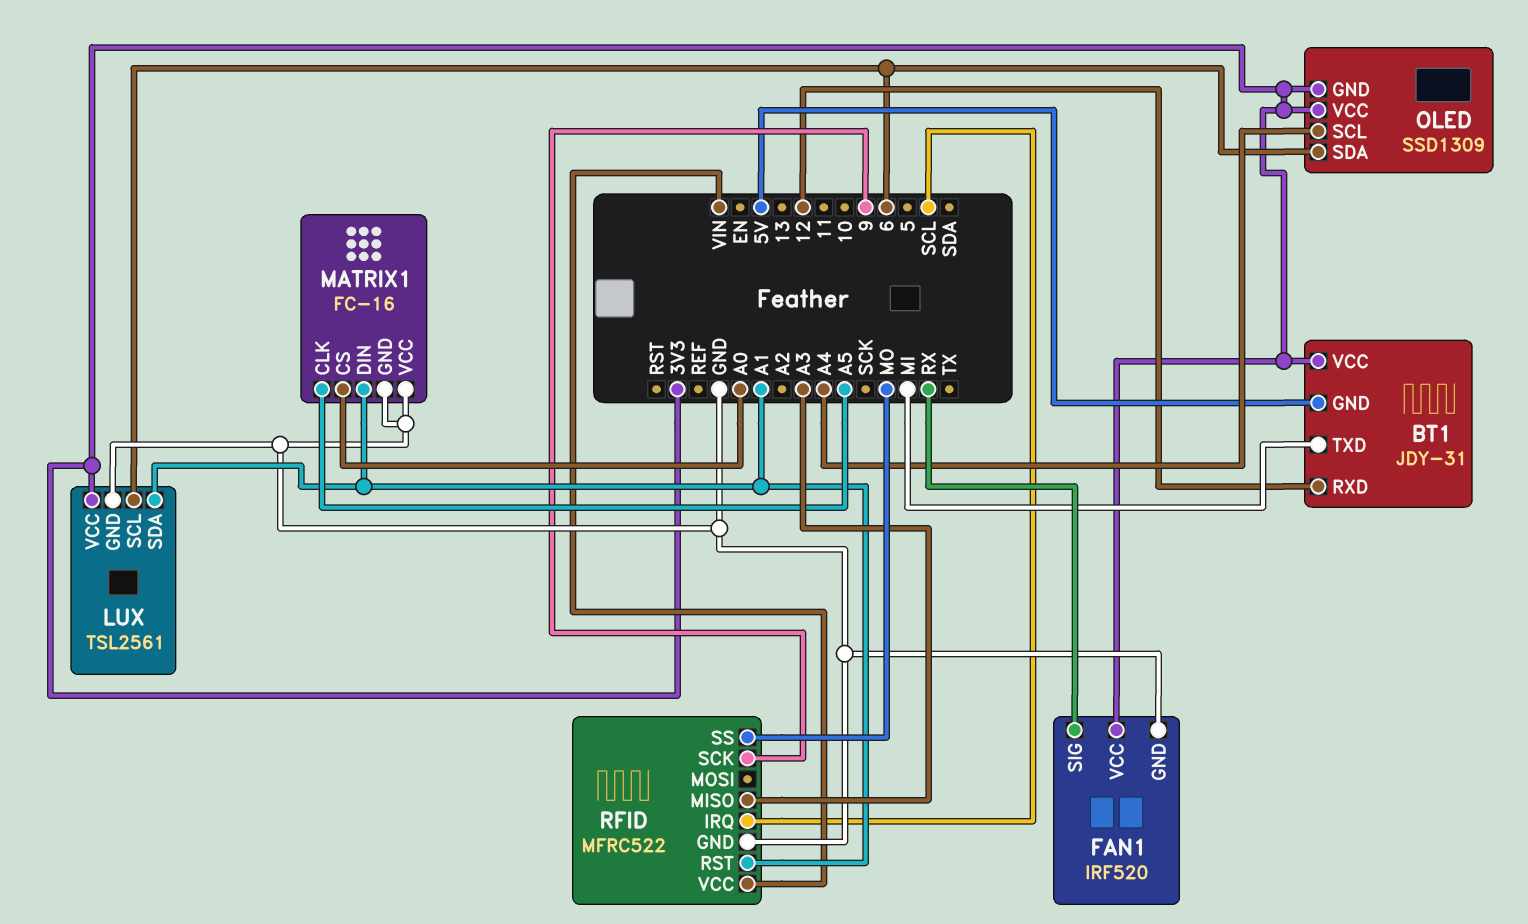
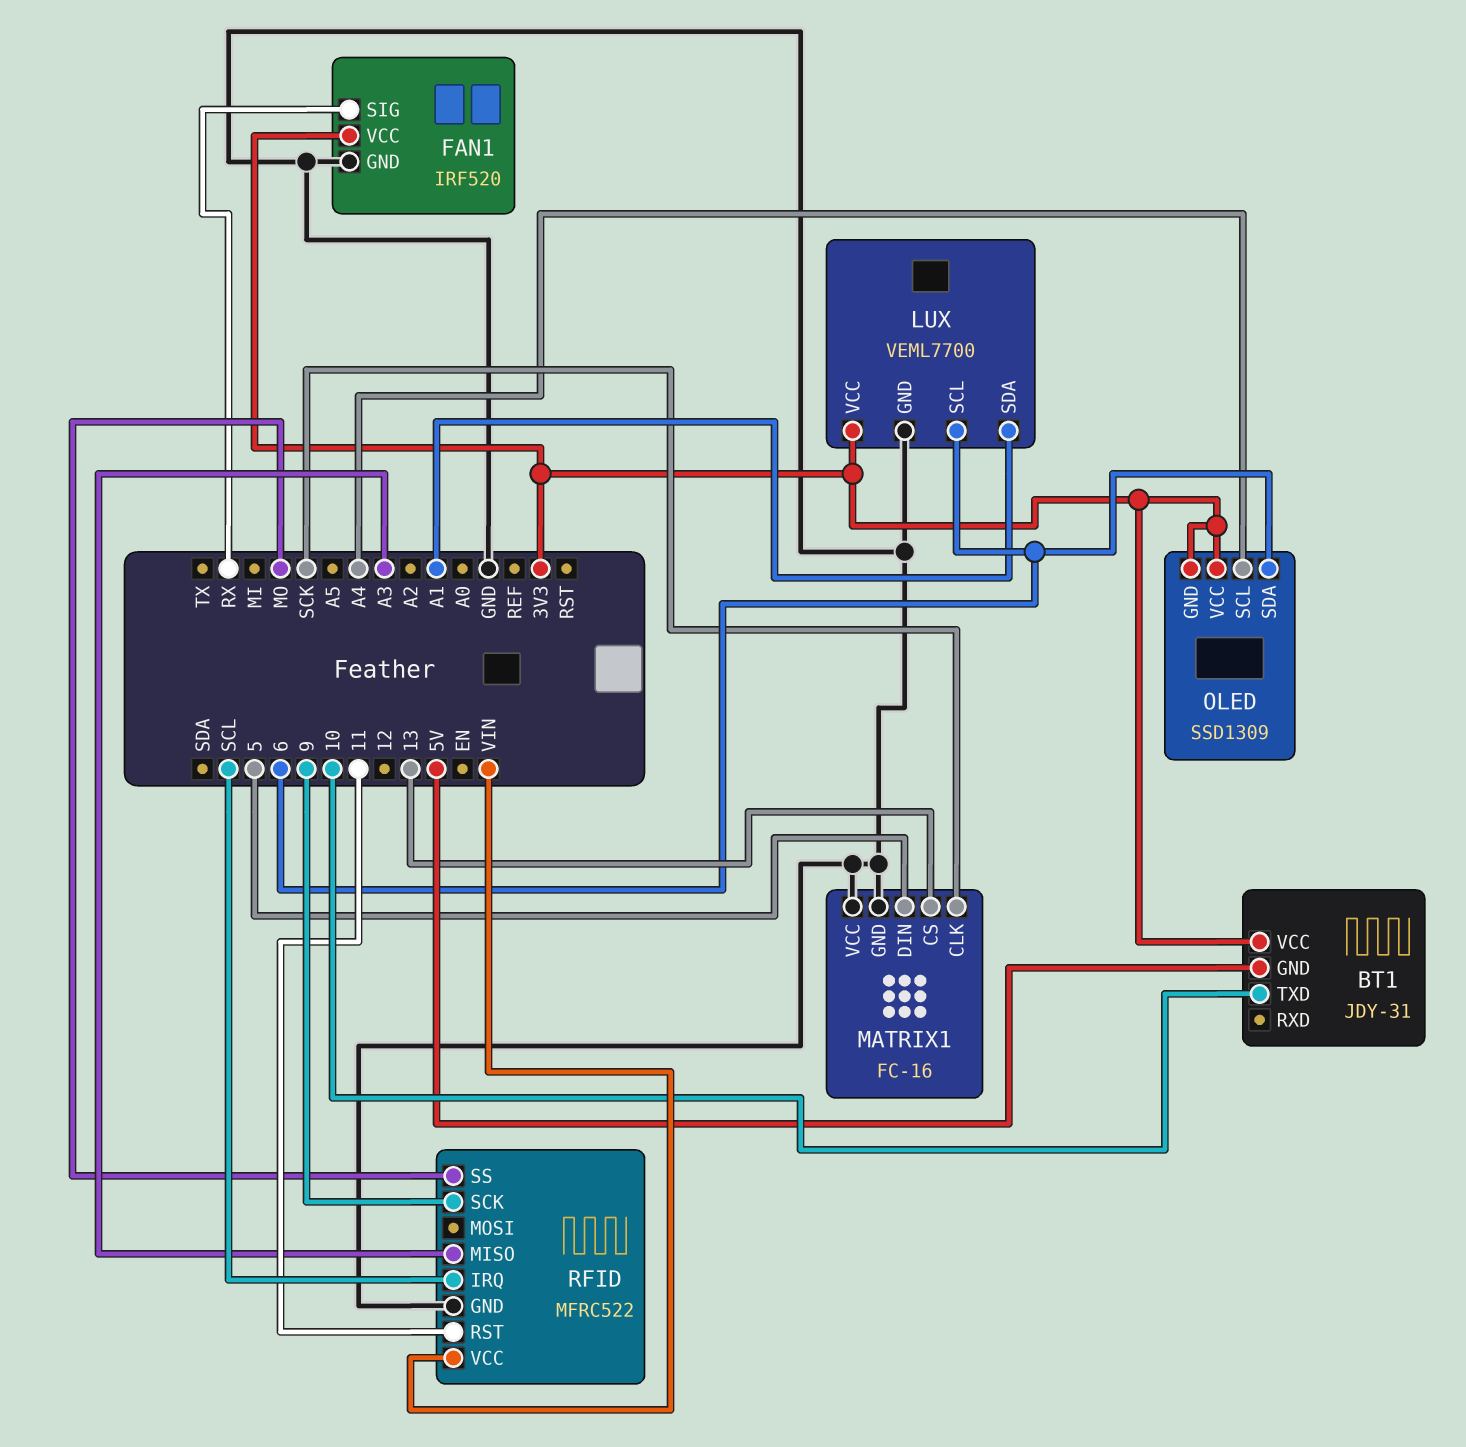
BT1 pin RXD: 12 -> none
BT1 pin TXD: MI -> 10
LUX: TSL2561 -> VEML7700
MATRIX1 pin CLK: A5 -> SCK
MATRIX1 pin CS: A0 -> 13
MATRIX1 pin DIN: A1 -> 5
RFID pin RST: A1 -> 11

